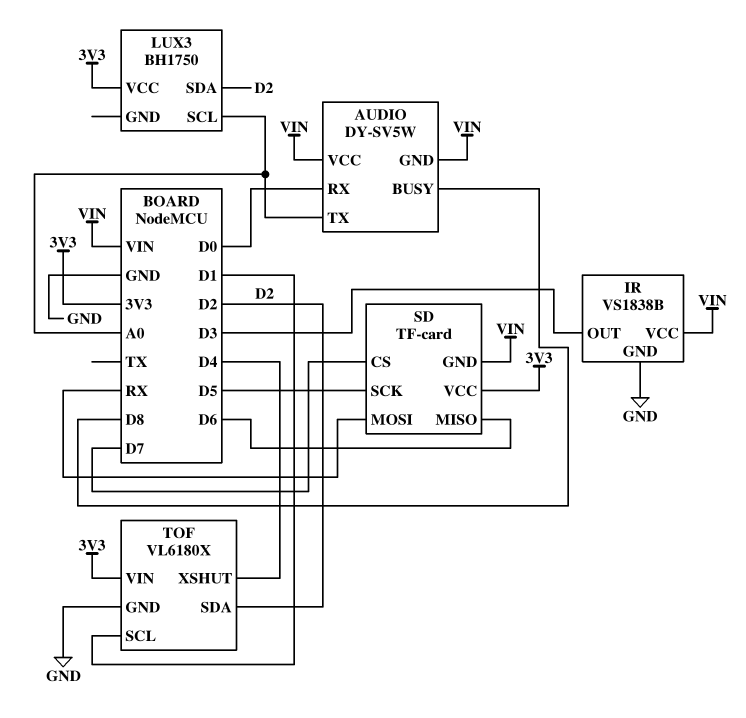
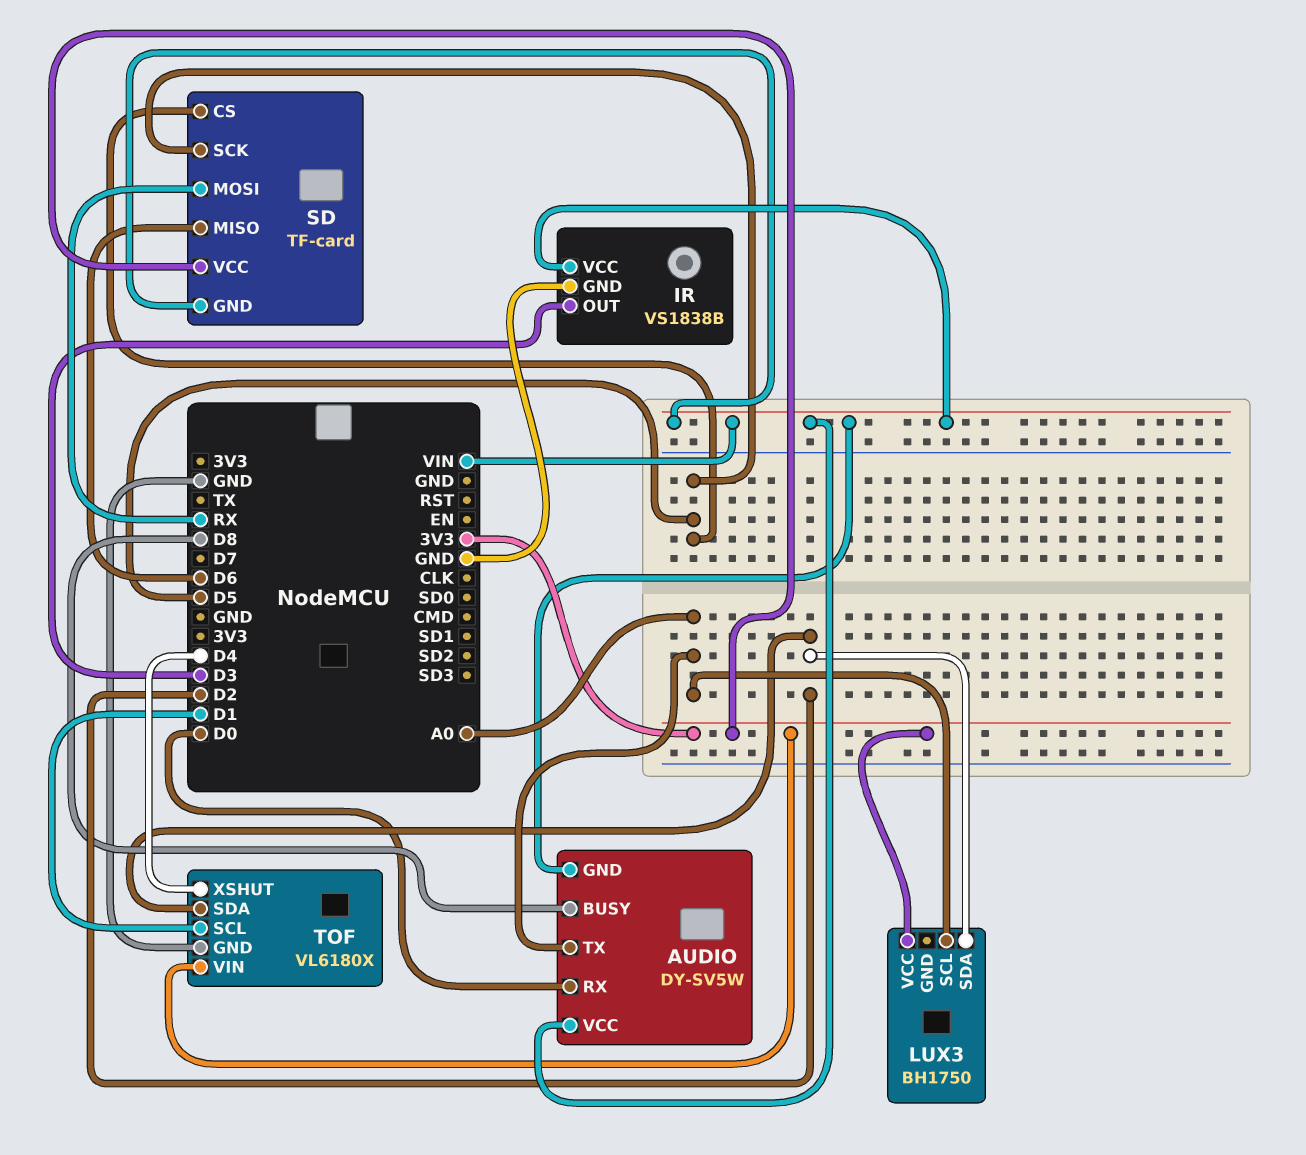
SD pin CS: D7 -> D5

